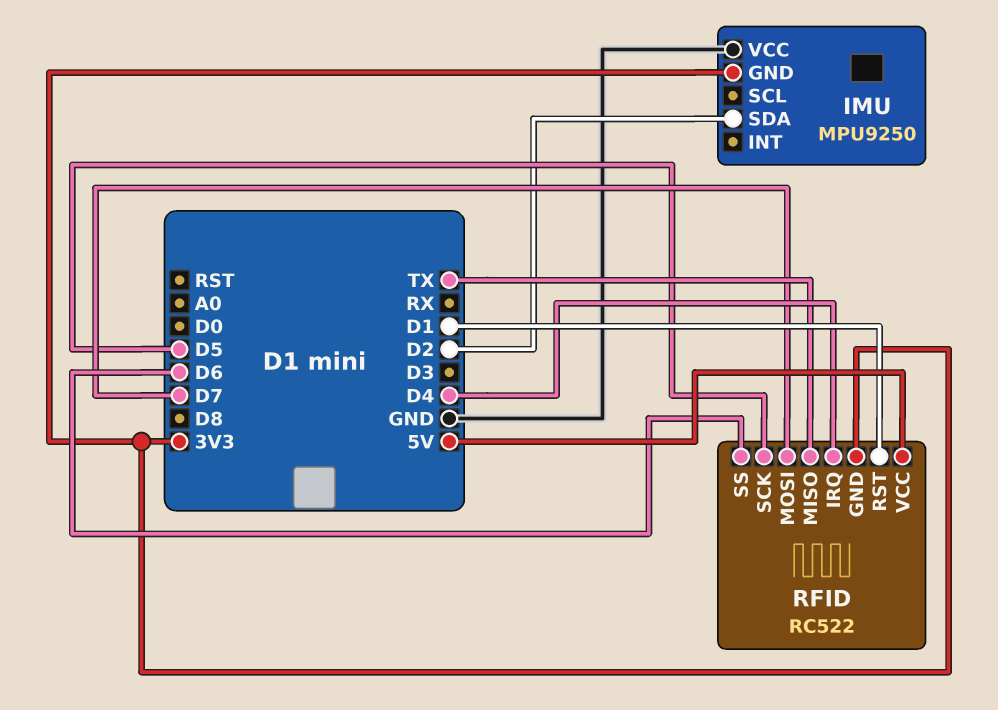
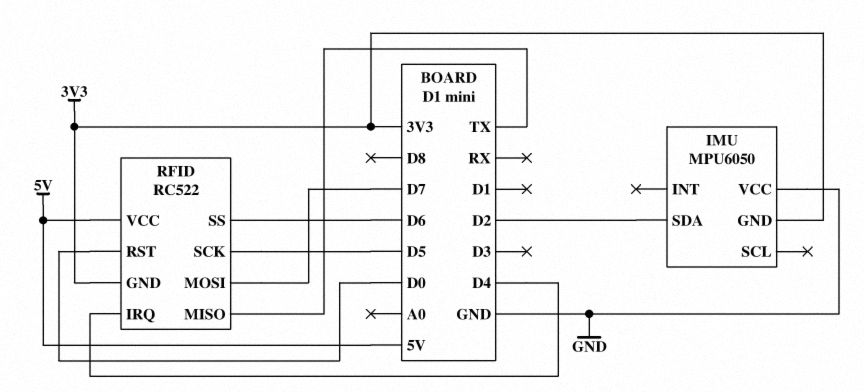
IMU: MPU9250 -> MPU6050
RFID pin RST: D1 -> D0

